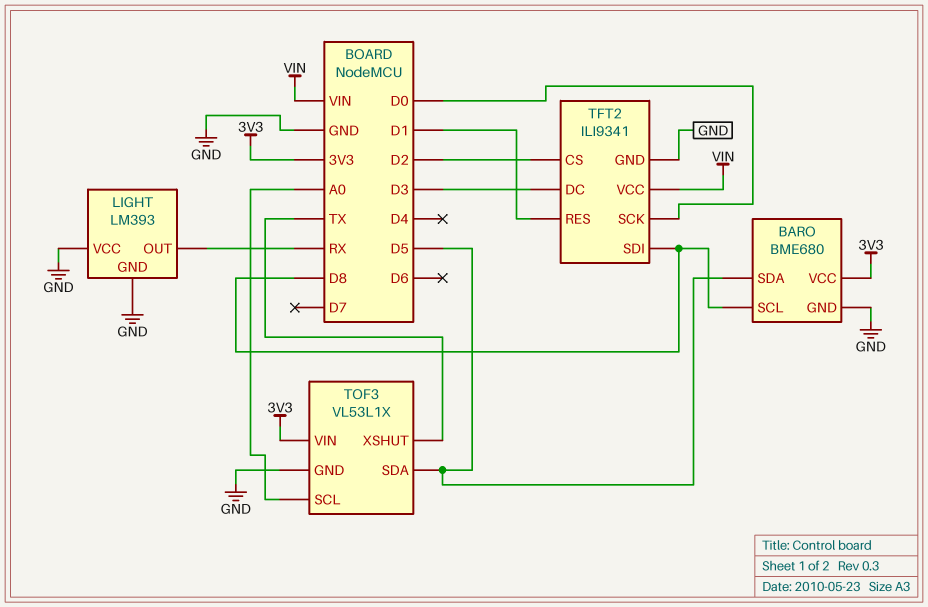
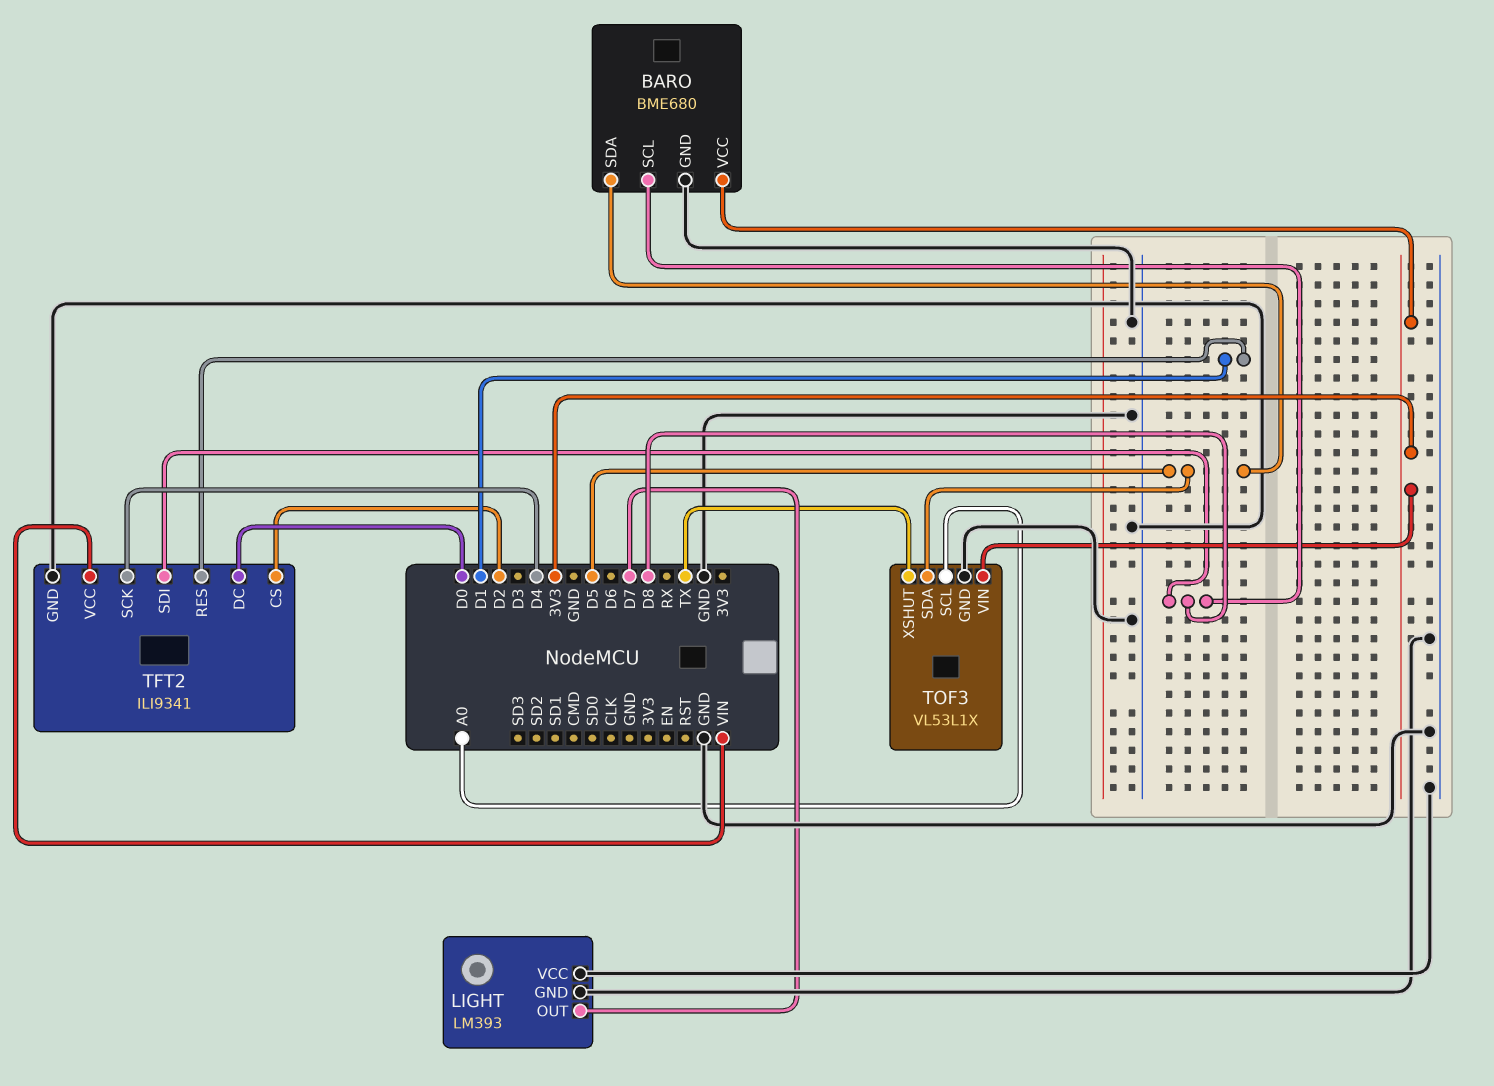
LIGHT pin OUT: RX -> D7
TFT2 pin DC: D3 -> D0
TFT2 pin SCK: D0 -> D4

